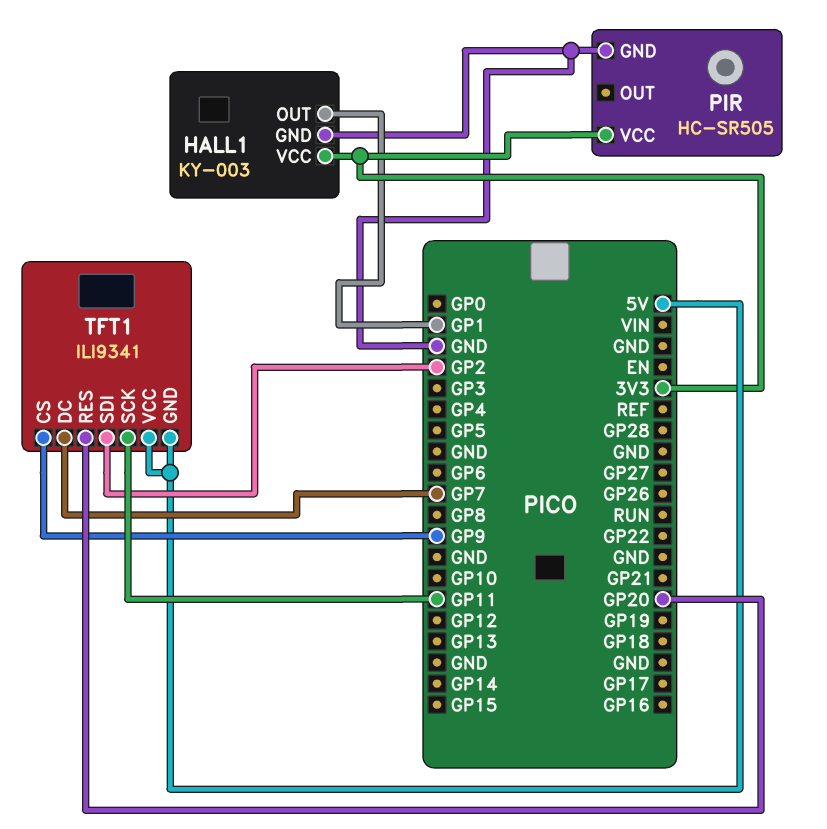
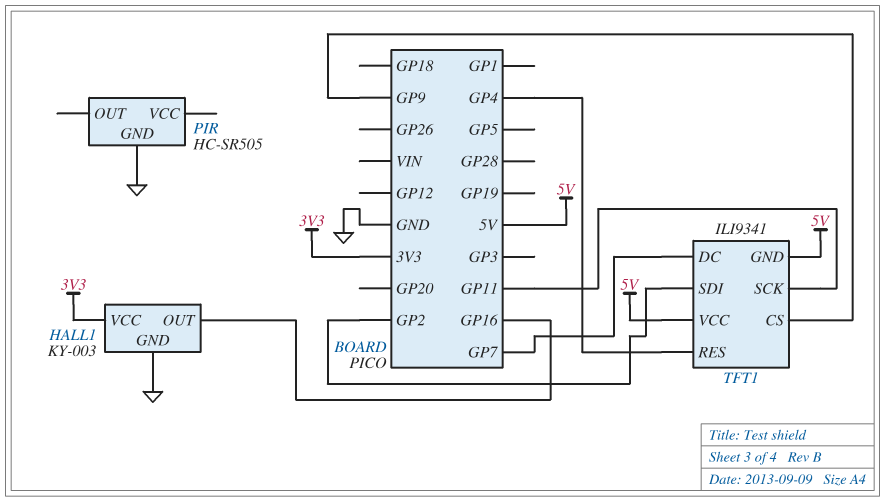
HALL1 pin OUT: GP1 -> GP16
PIR pin VCC: 3V3 -> none
TFT1 pin RES: GP20 -> GP4

